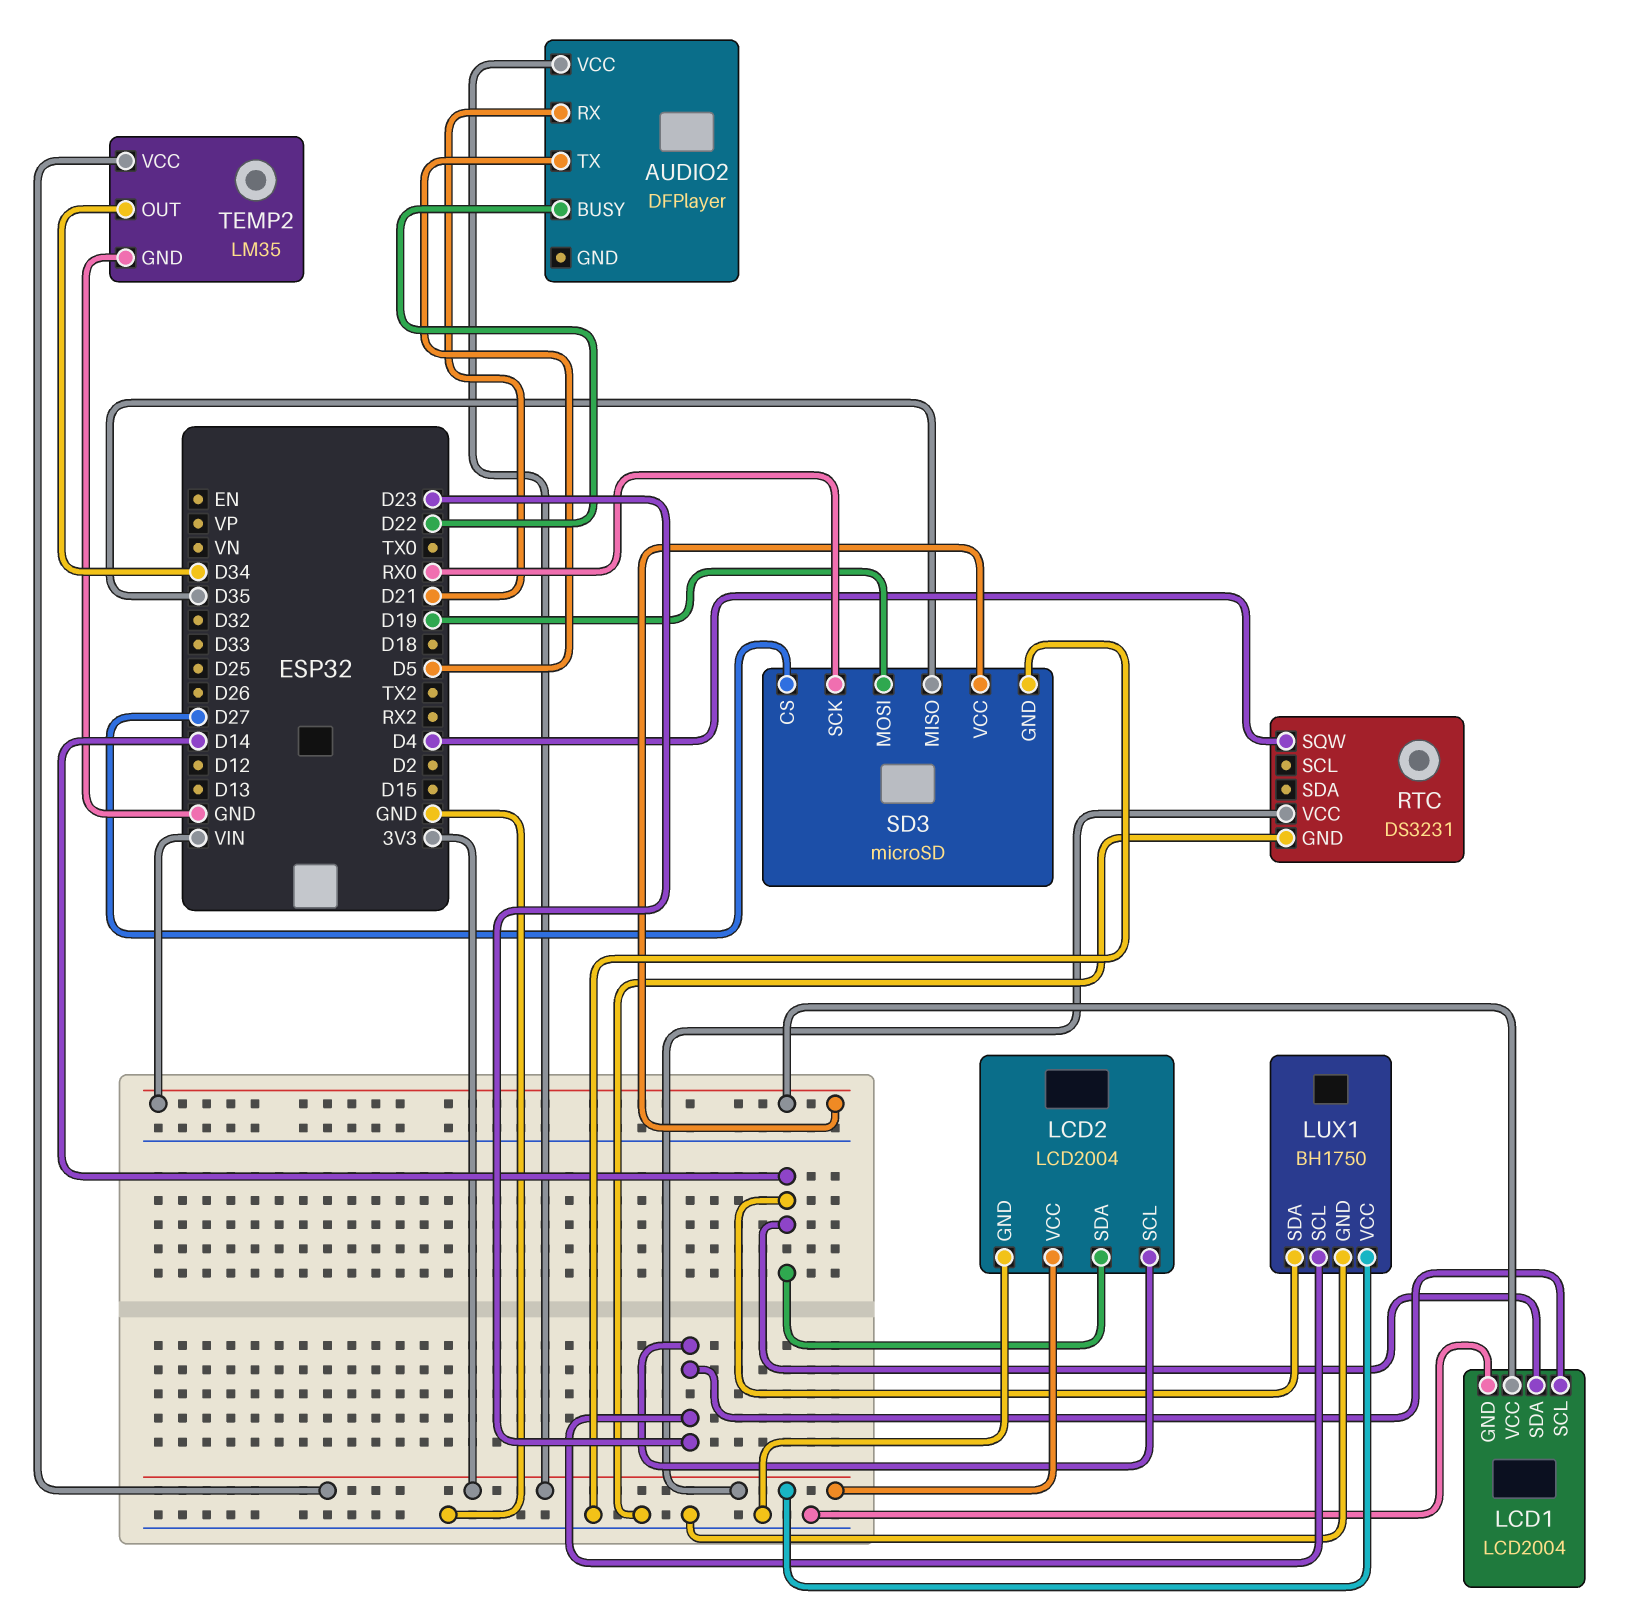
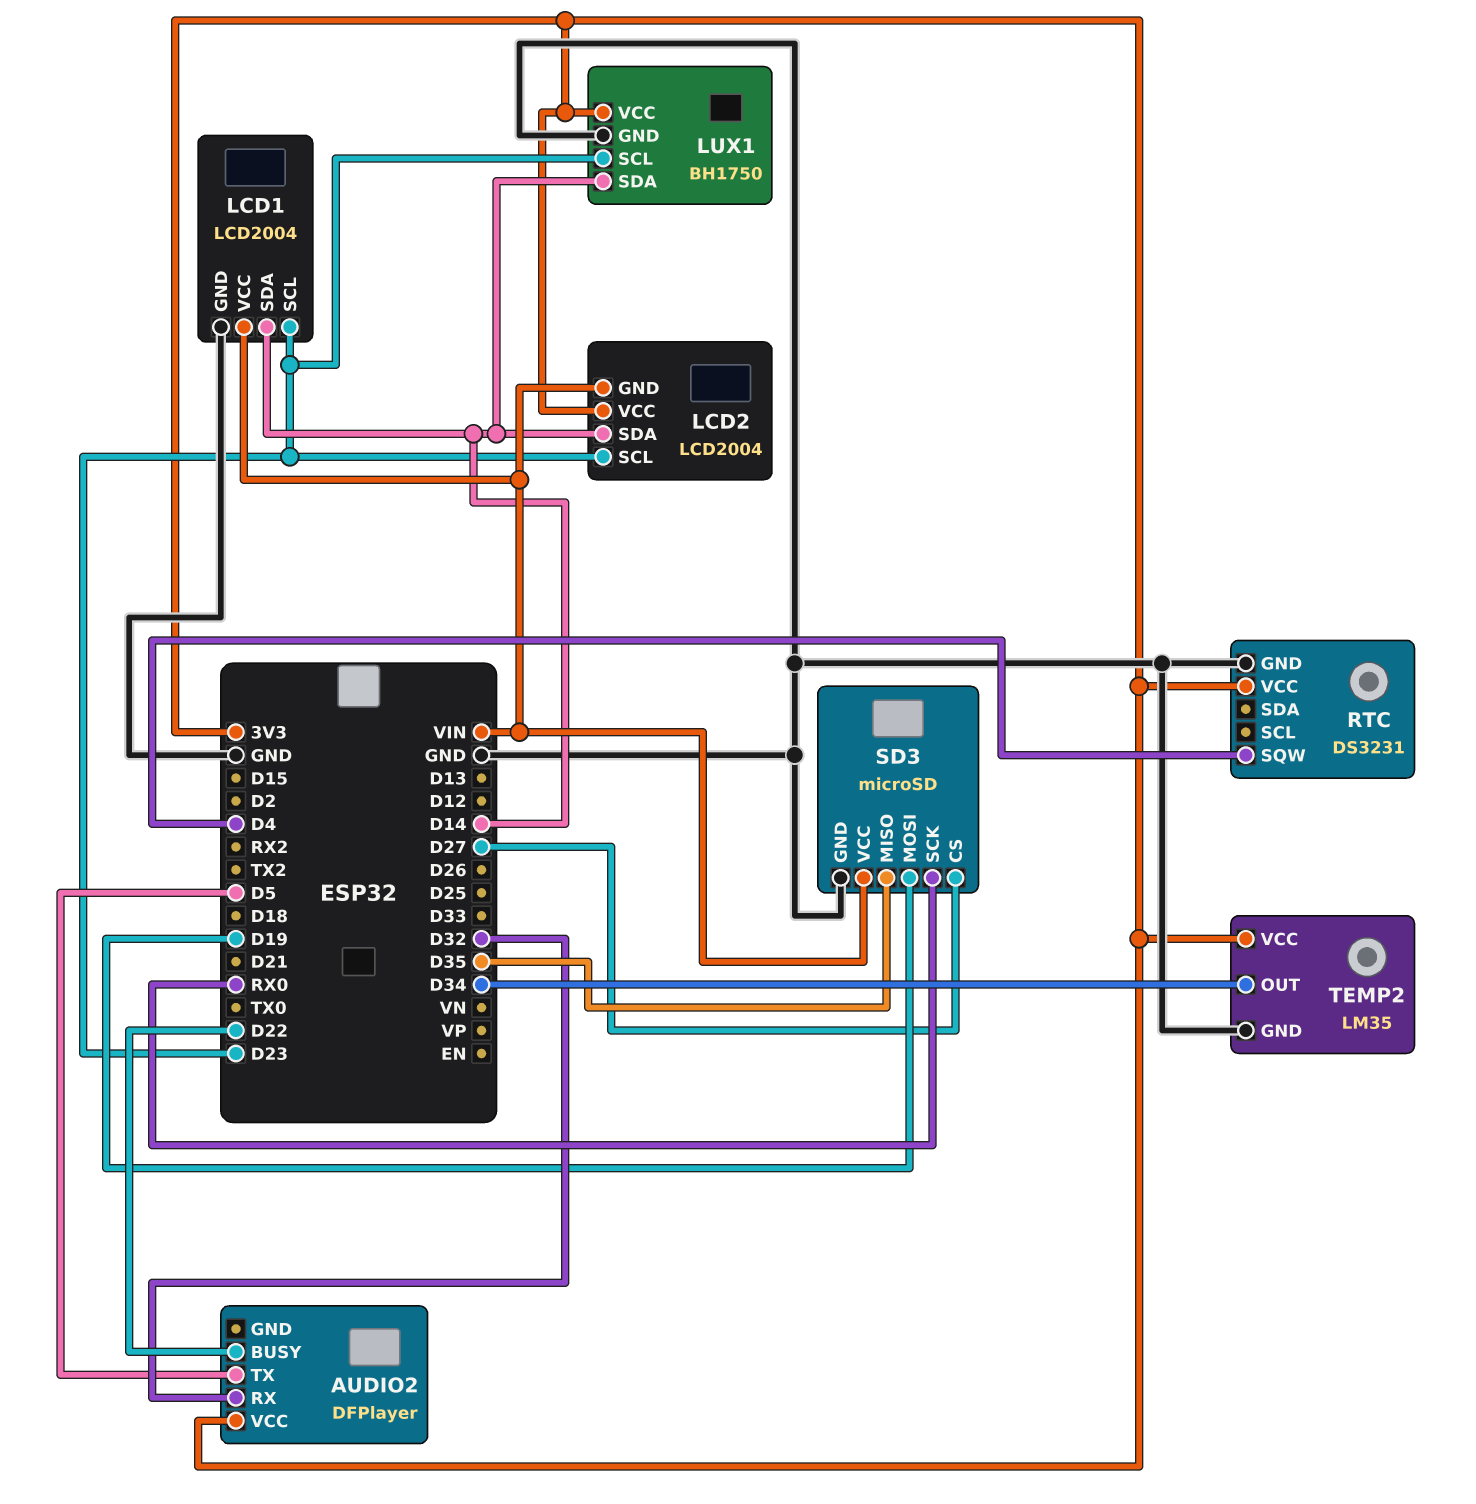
AUDIO2 pin RX: D21 -> D32
LCD2 pin GND: GND -> VIN

